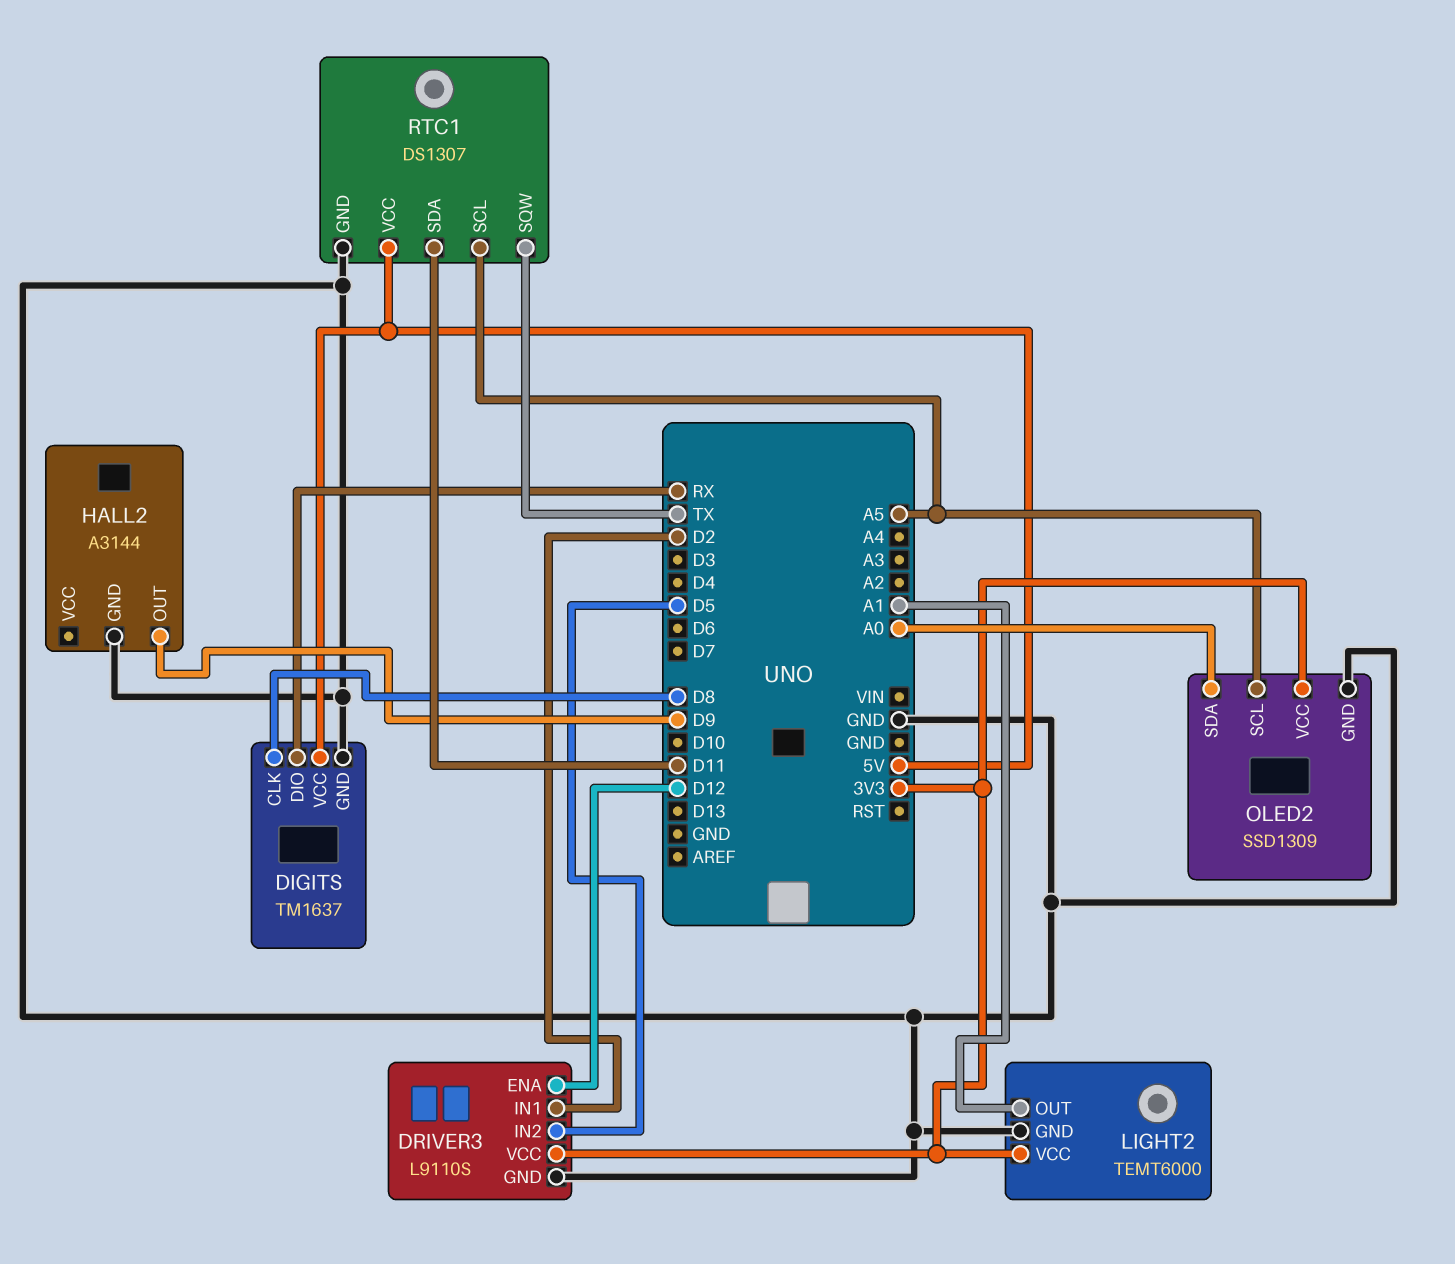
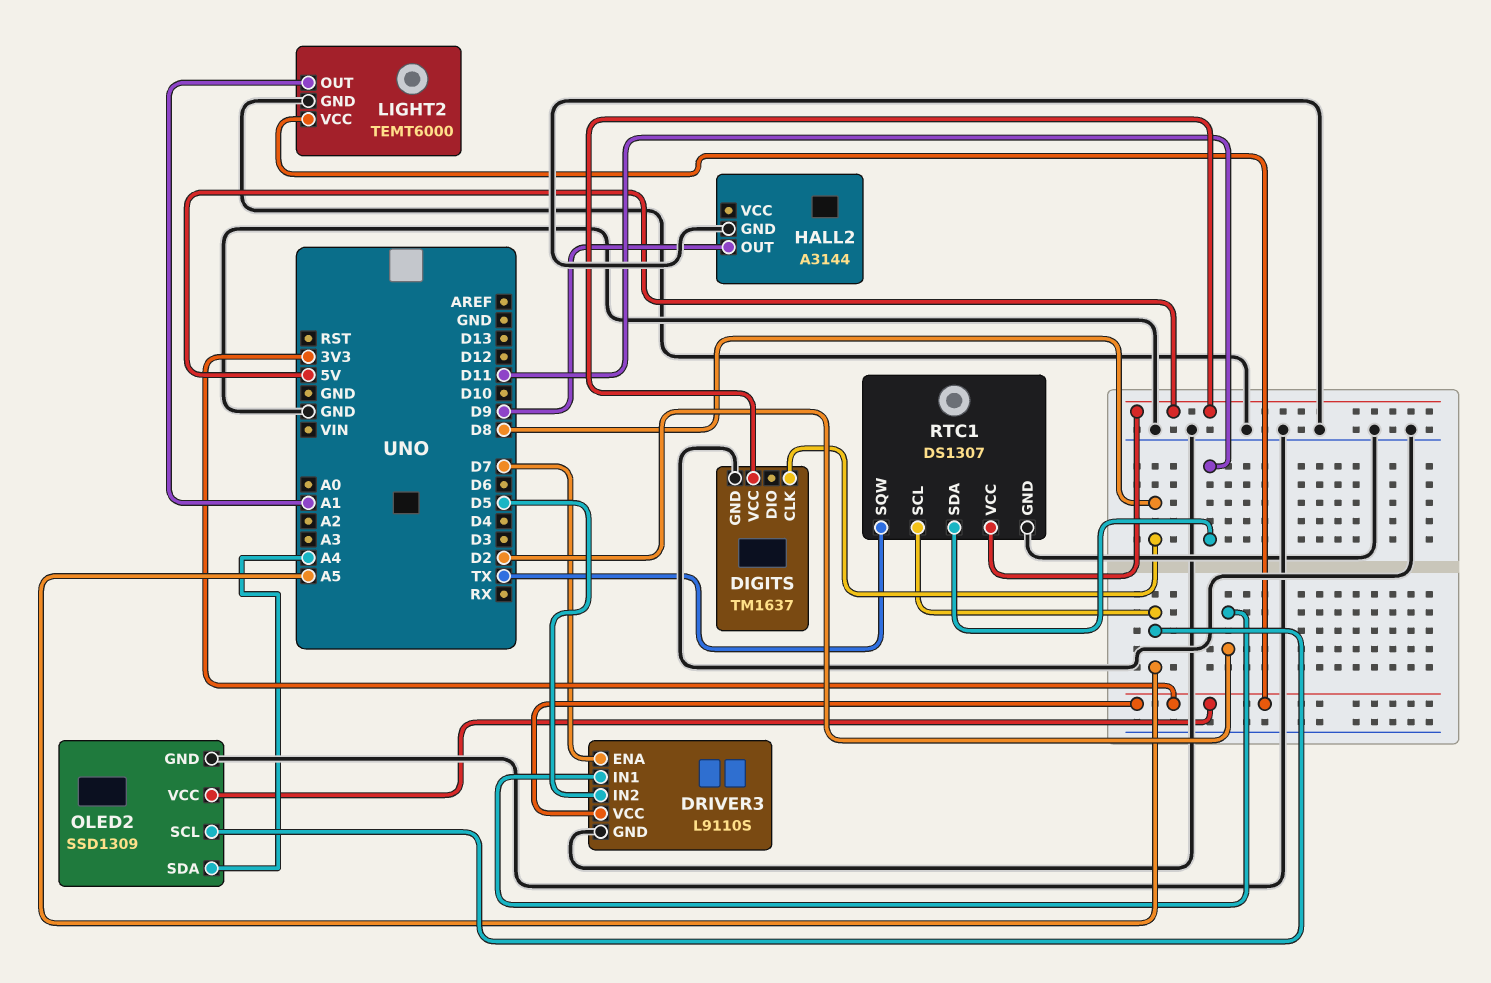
DIGITS pin DIO: RX -> none
DRIVER3 pin ENA: D12 -> D7
OLED2 pin SDA: A0 -> A4

